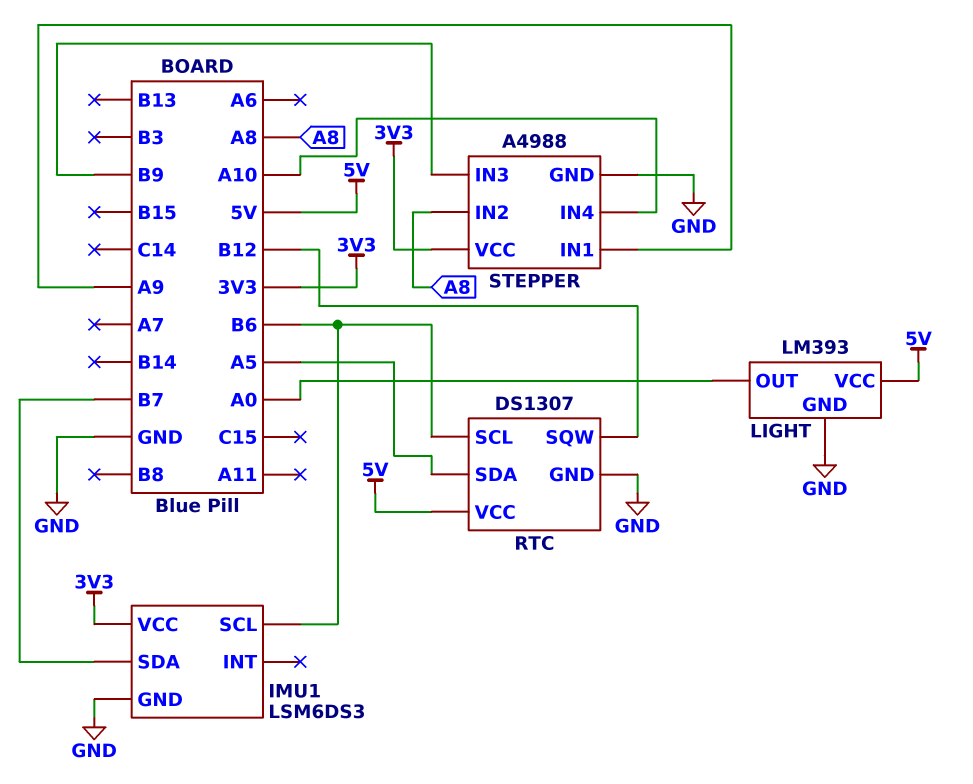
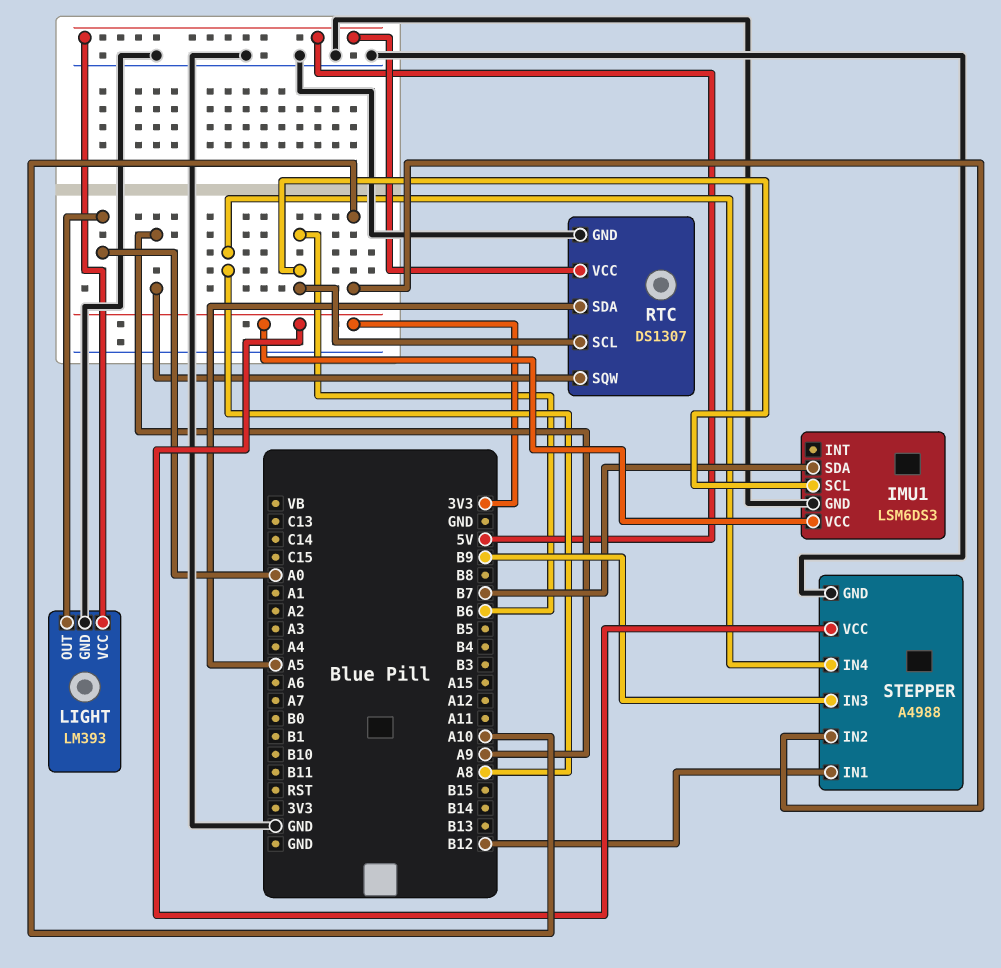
RTC pin SQW: B12 -> A9
STEPPER pin IN1: A9 -> B12
STEPPER pin IN2: A8 -> A10
STEPPER pin IN4: A10 -> A8

